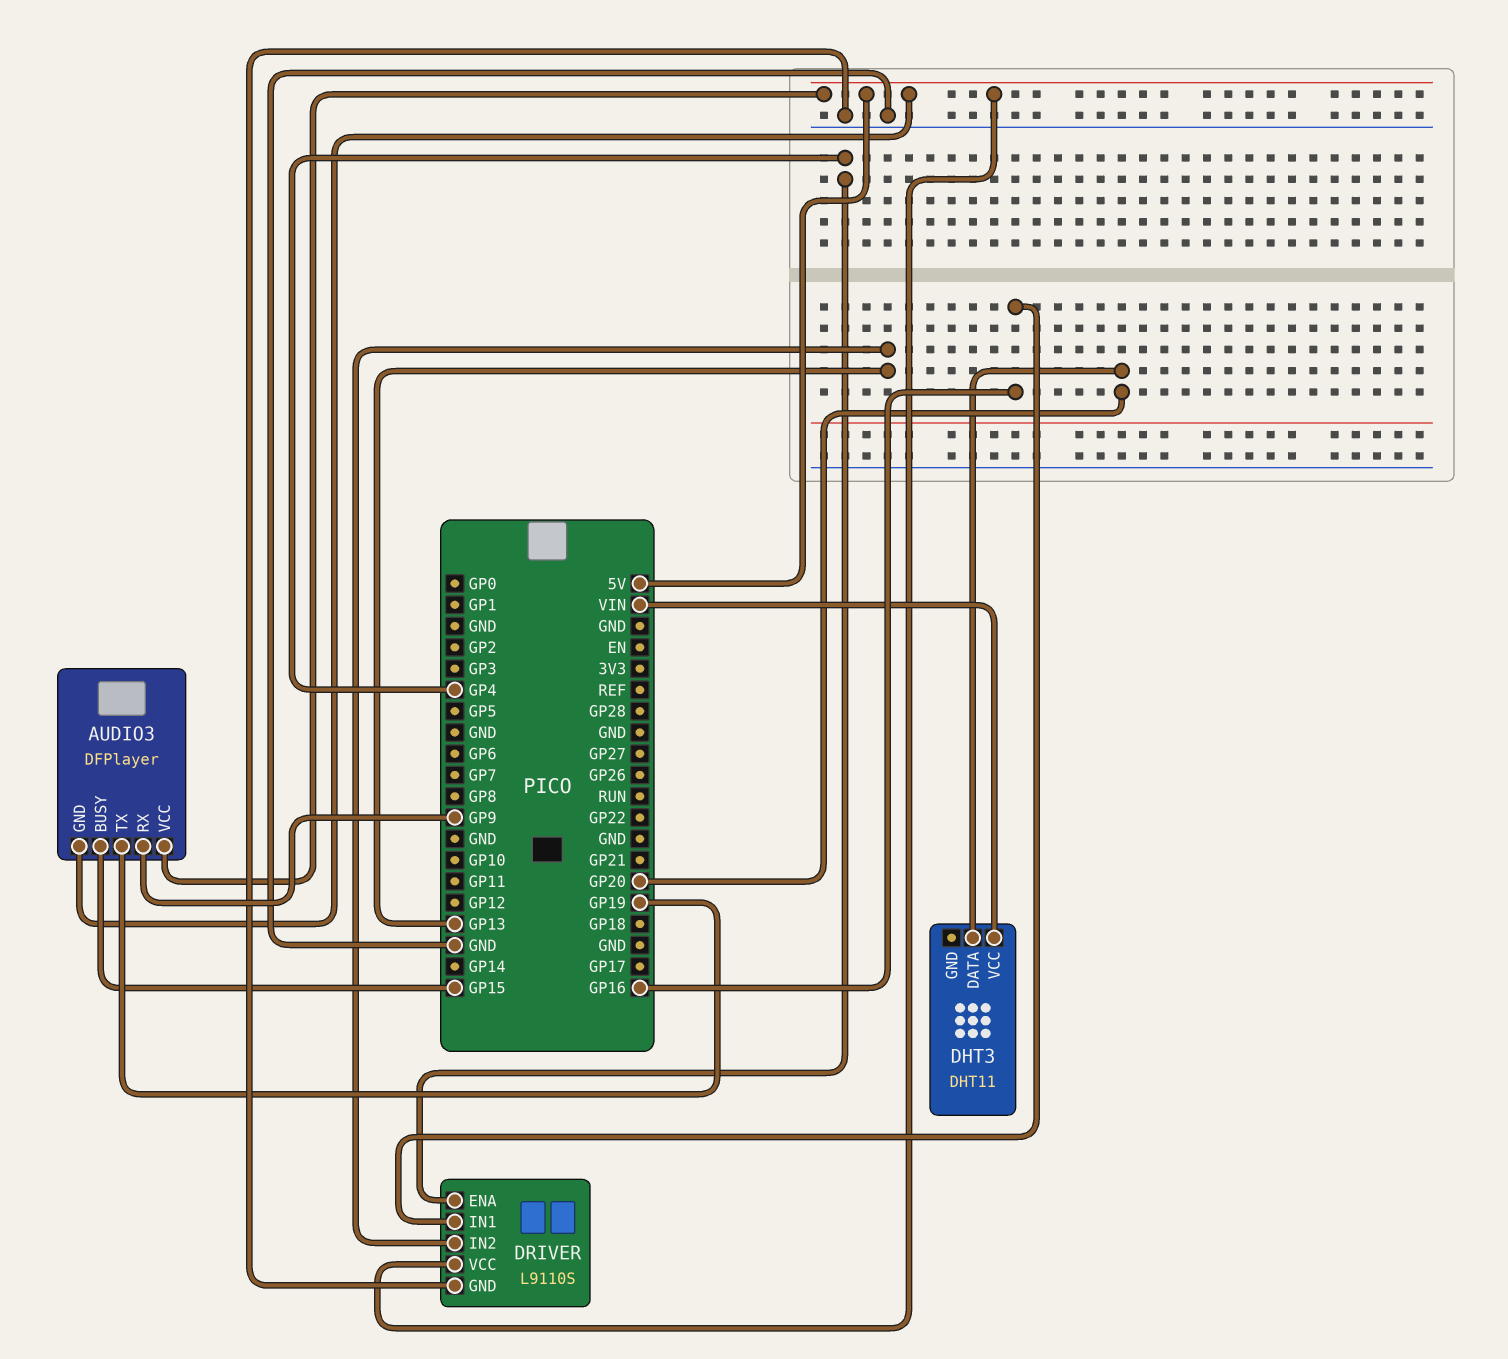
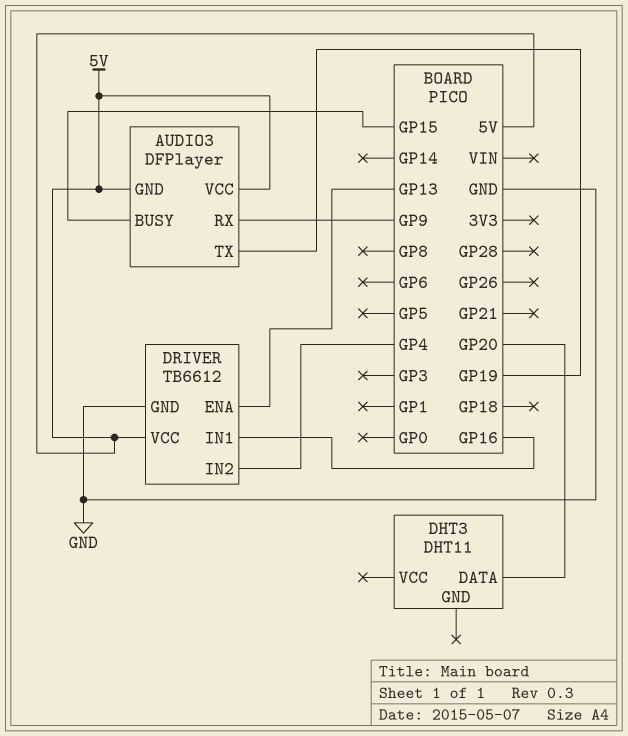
DHT3 pin VCC: VIN -> none
DRIVER: L9110S -> TB6612
DRIVER pin ENA: GP4 -> GP13
DRIVER pin IN2: GP13 -> GP4

